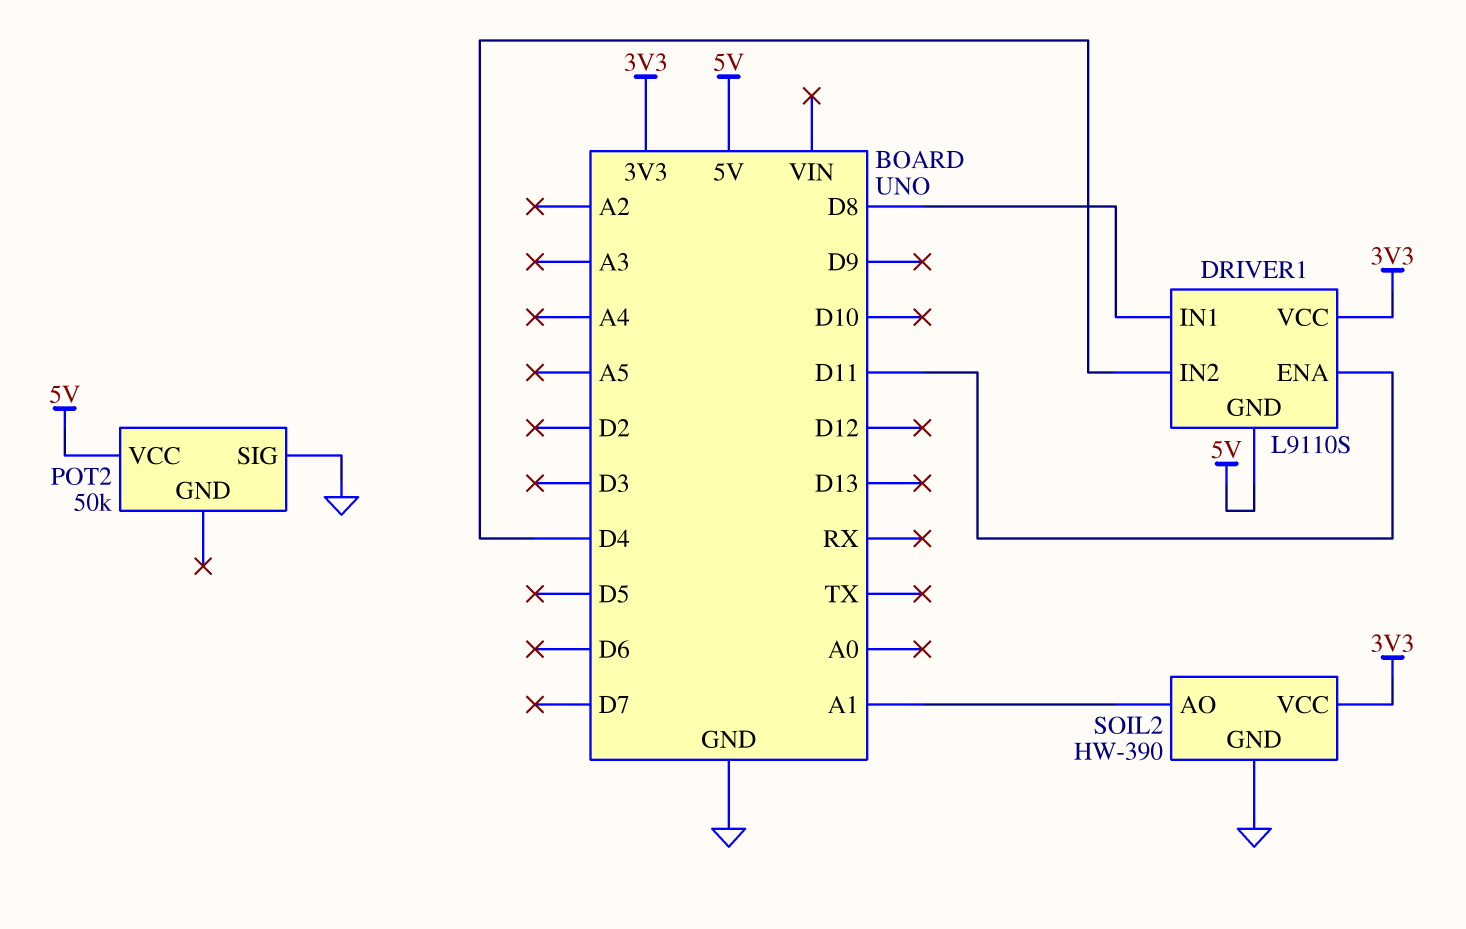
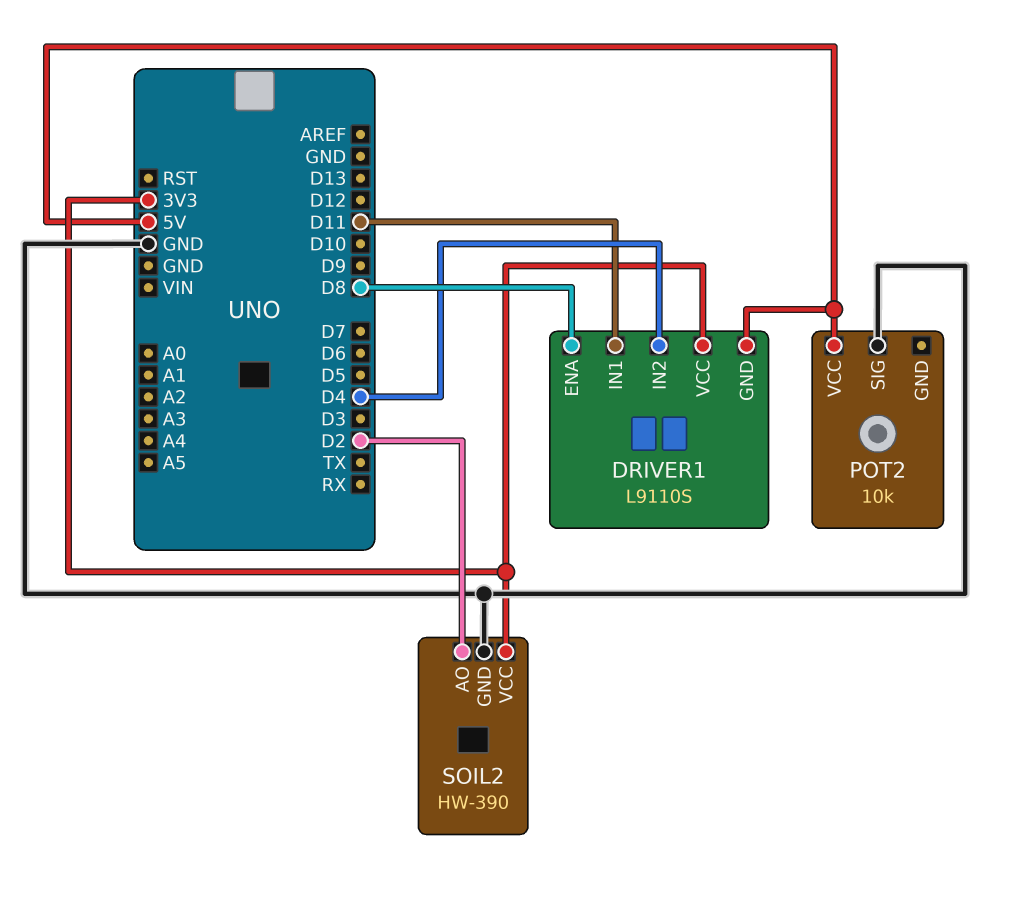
DRIVER1 pin ENA: D11 -> D8
DRIVER1 pin IN1: D8 -> D11
POT2: 50k -> 10k
SOIL2 pin AO: A1 -> D2

